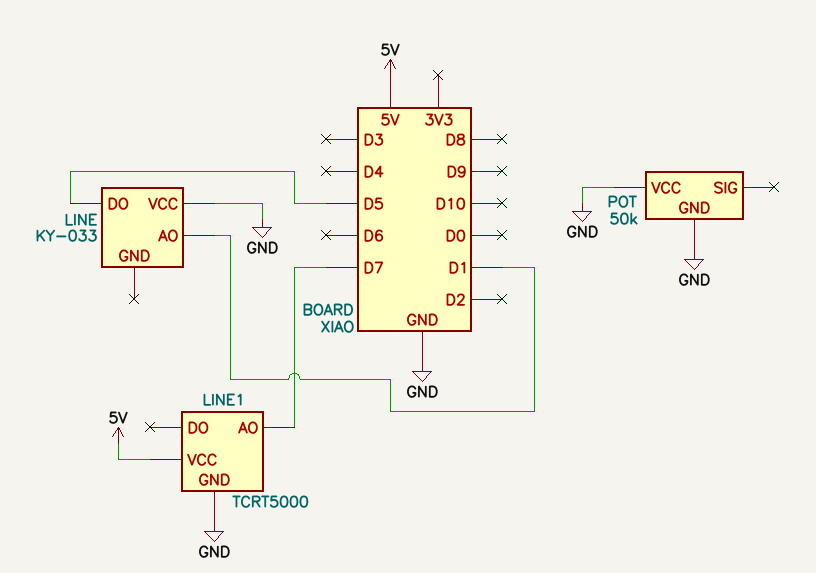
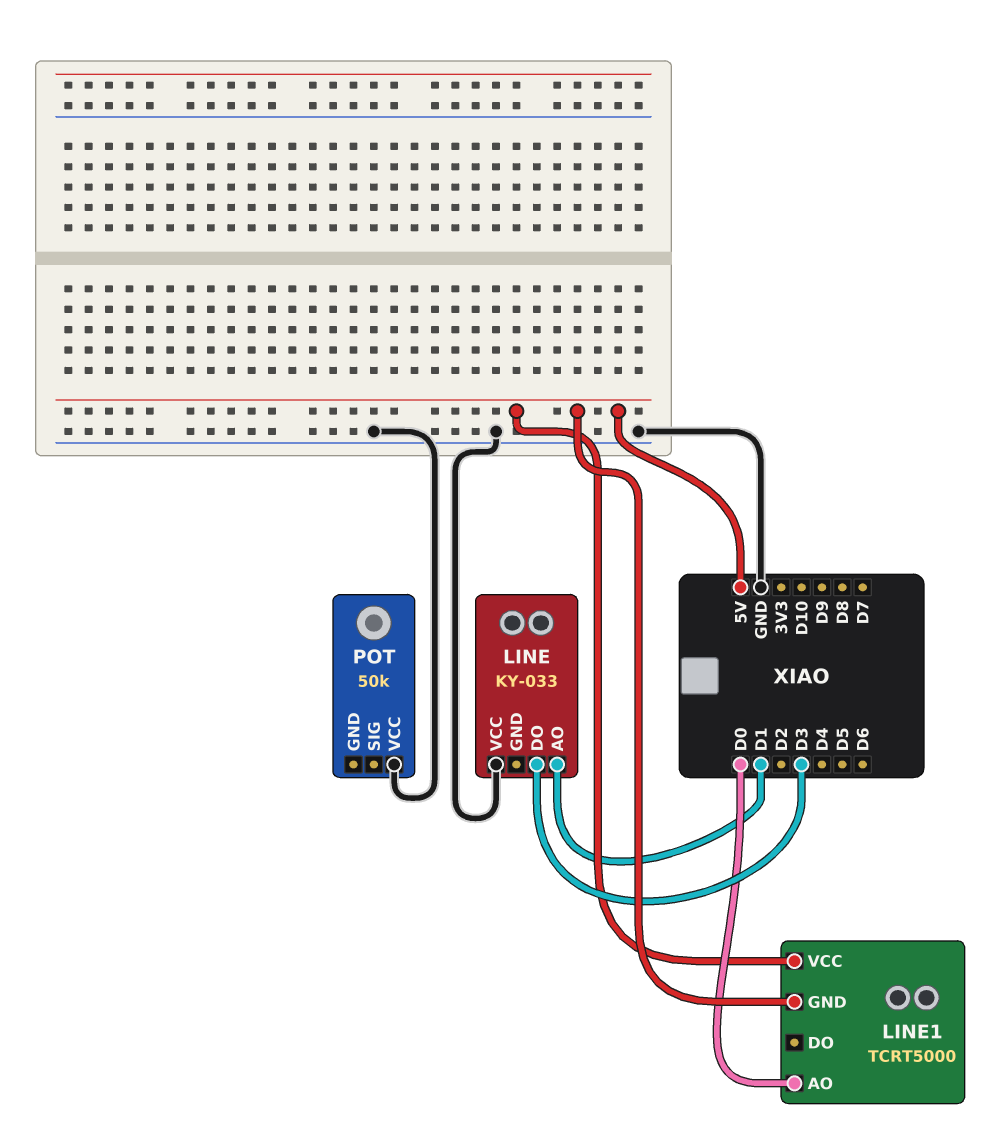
LINE pin DO: D5 -> D3
LINE1 pin AO: D7 -> D0
LINE1 pin GND: GND -> 5V
POT pin GND: GND -> none

